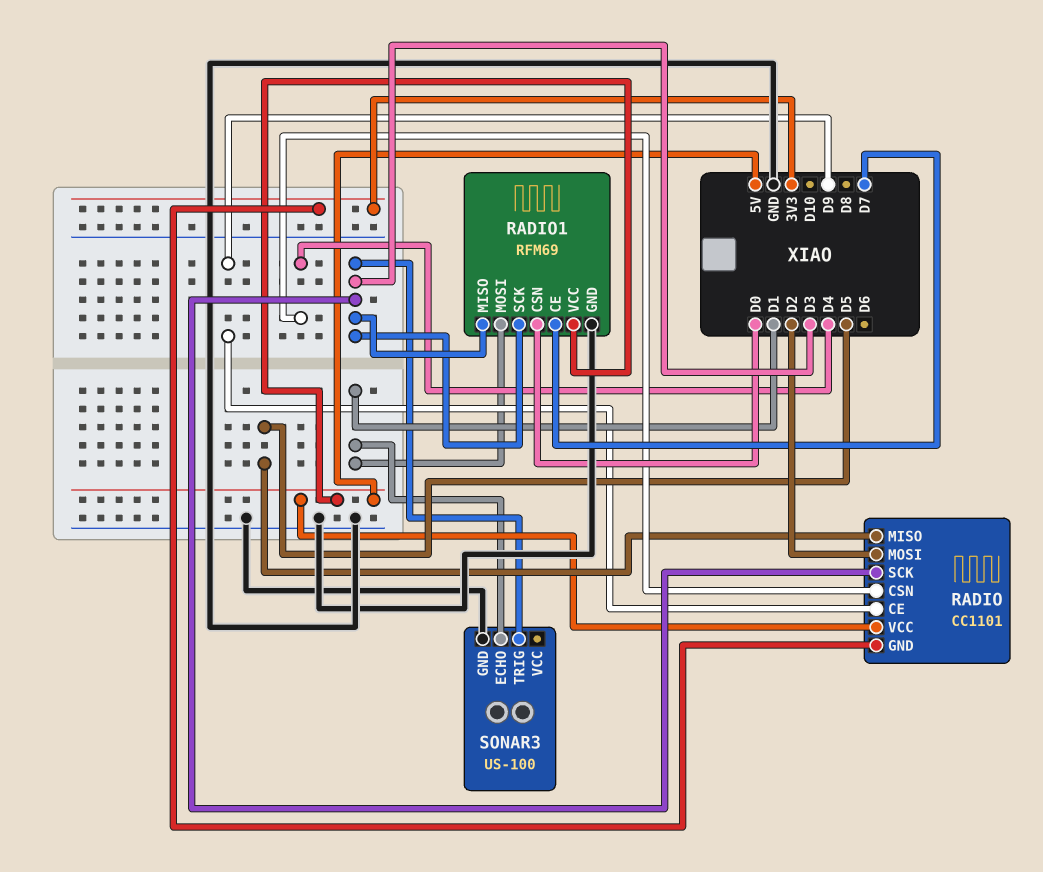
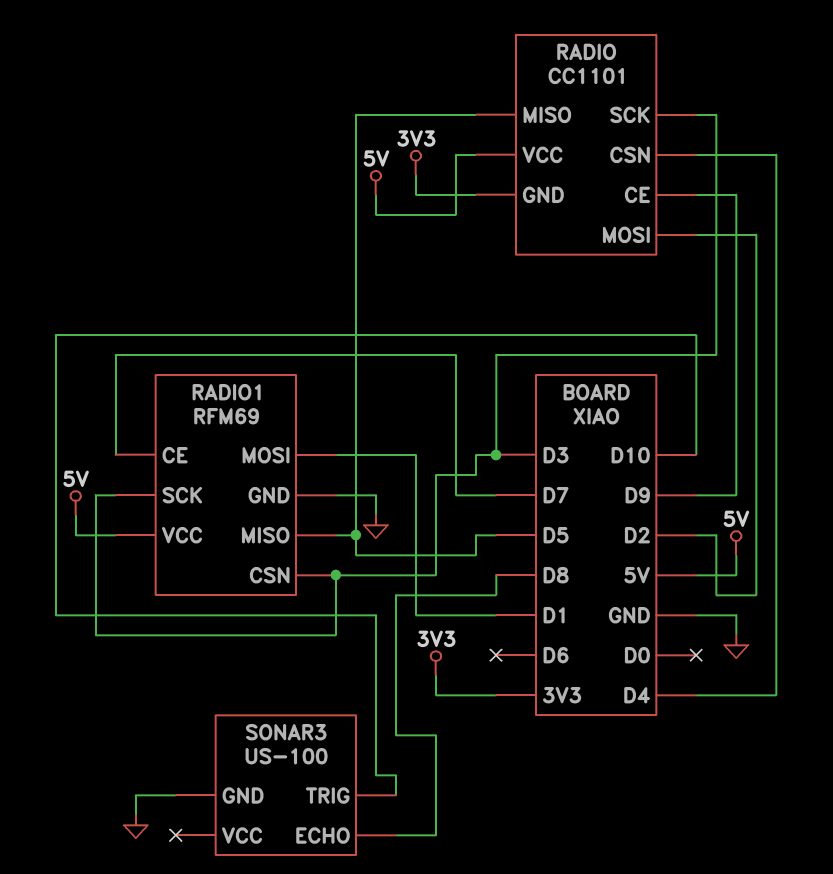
RADIO1 pin CSN: D0 -> D3
RADIO1 pin MISO: D3 -> D5
SONAR3 pin ECHO: D1 -> D8
SONAR3 pin TRIG: D3 -> D10

